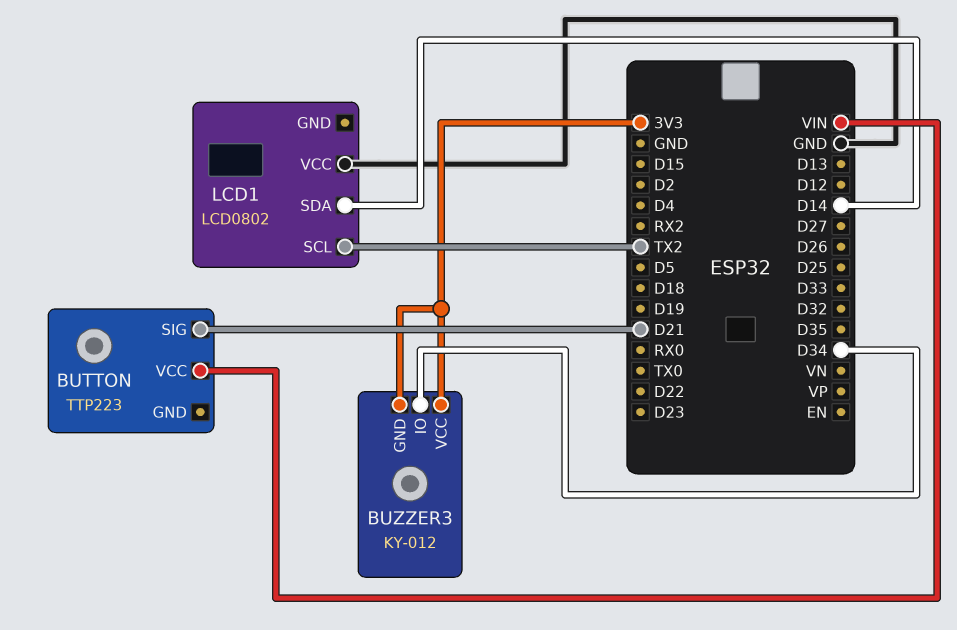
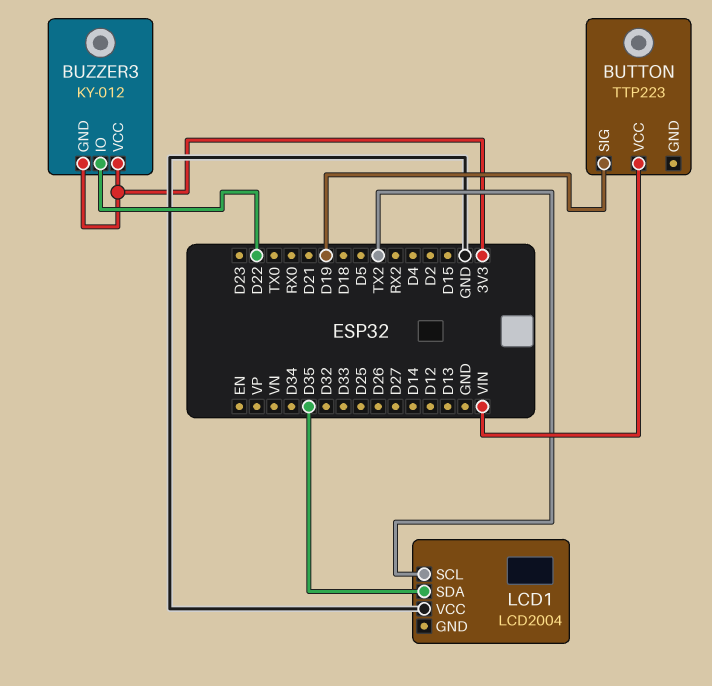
BUTTON pin SIG: D21 -> D19
BUZZER3 pin IO: D34 -> D22
LCD1: LCD0802 -> LCD2004
LCD1 pin SDA: D14 -> D35

